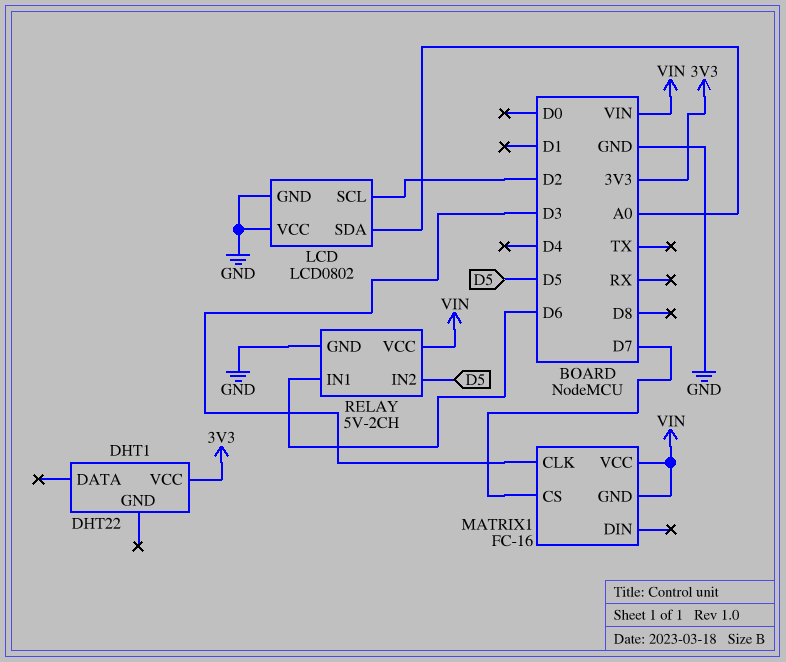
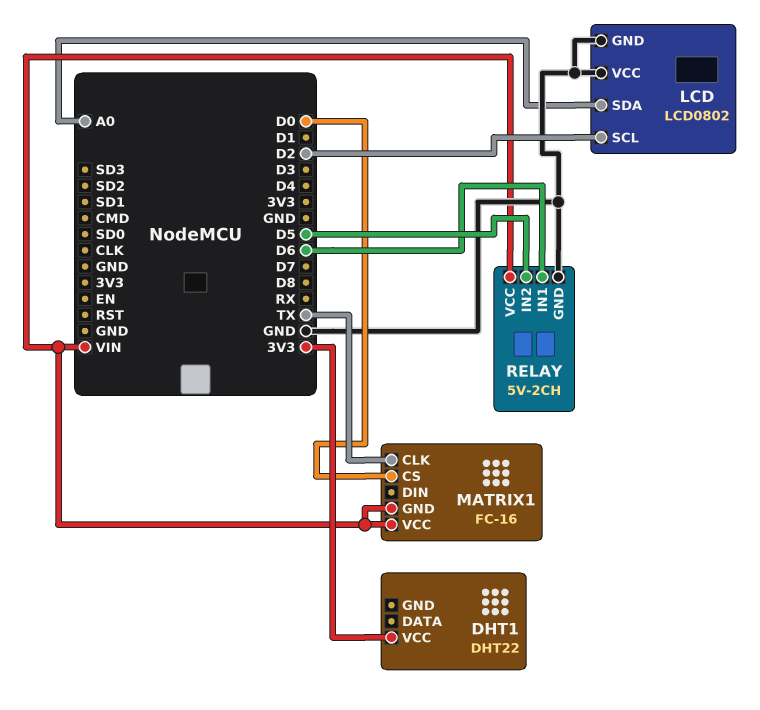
MATRIX1 pin CLK: D3 -> TX
MATRIX1 pin CS: D7 -> D0

